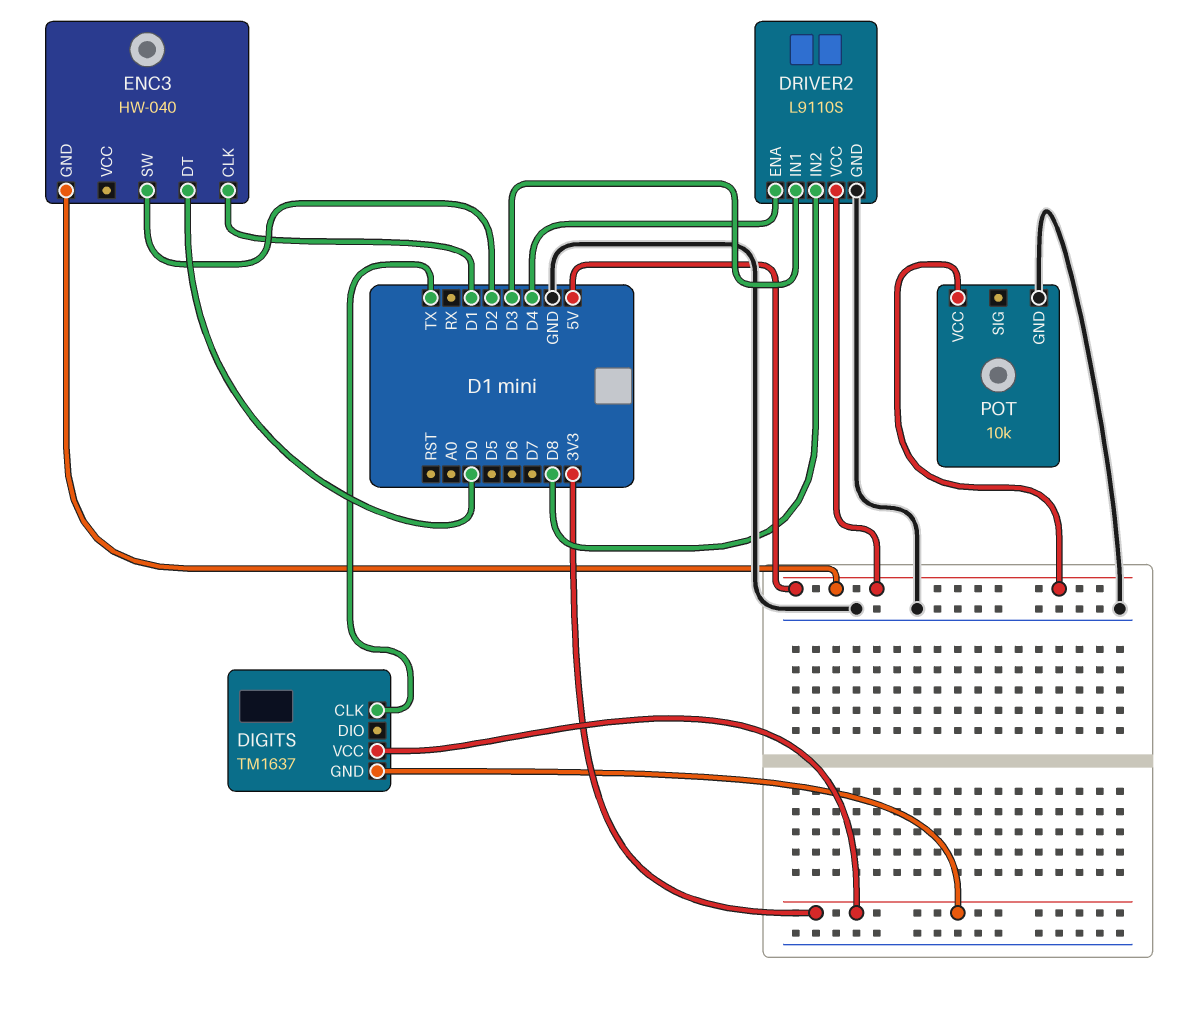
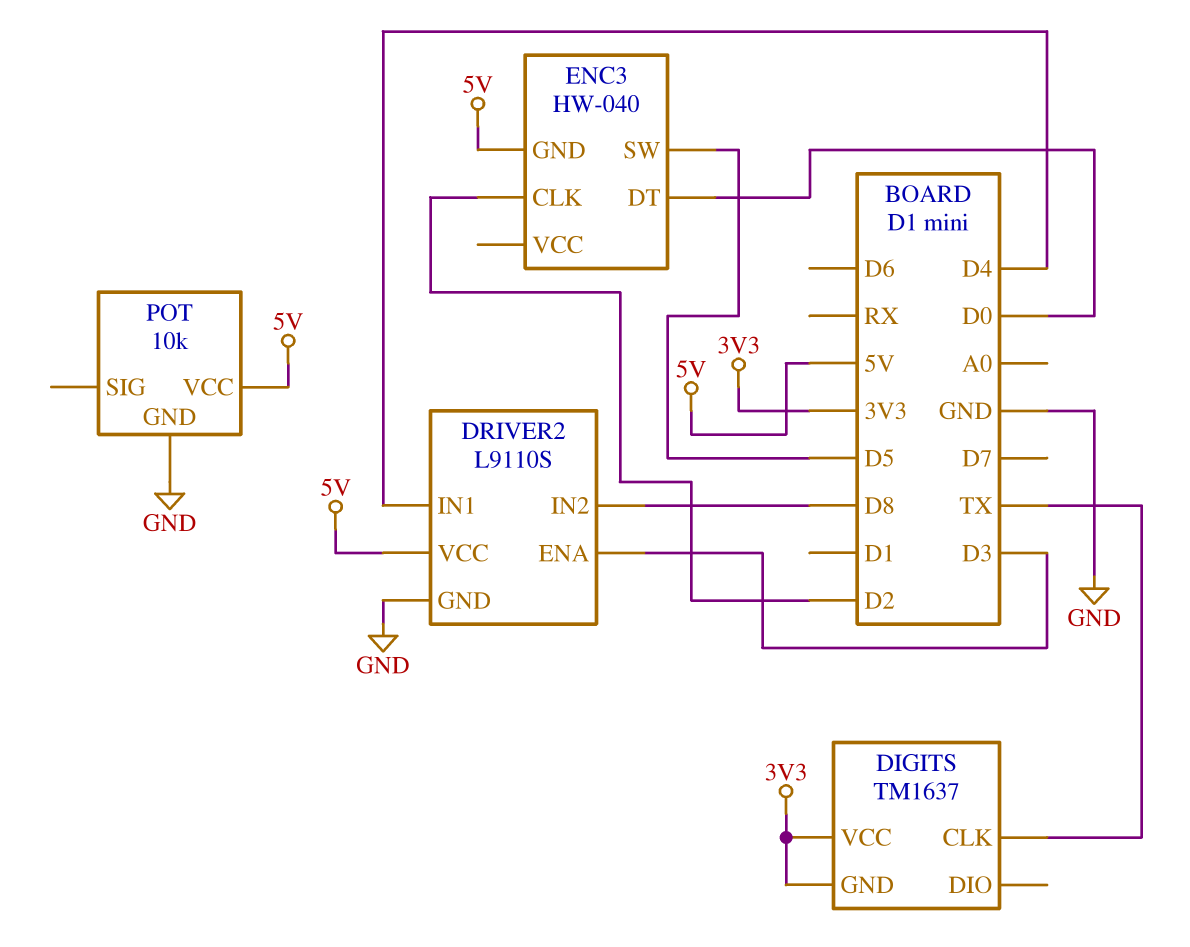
DRIVER2 pin ENA: D4 -> D3
DRIVER2 pin IN1: D3 -> D4
ENC3 pin CLK: D1 -> D2
ENC3 pin SW: D2 -> D5

